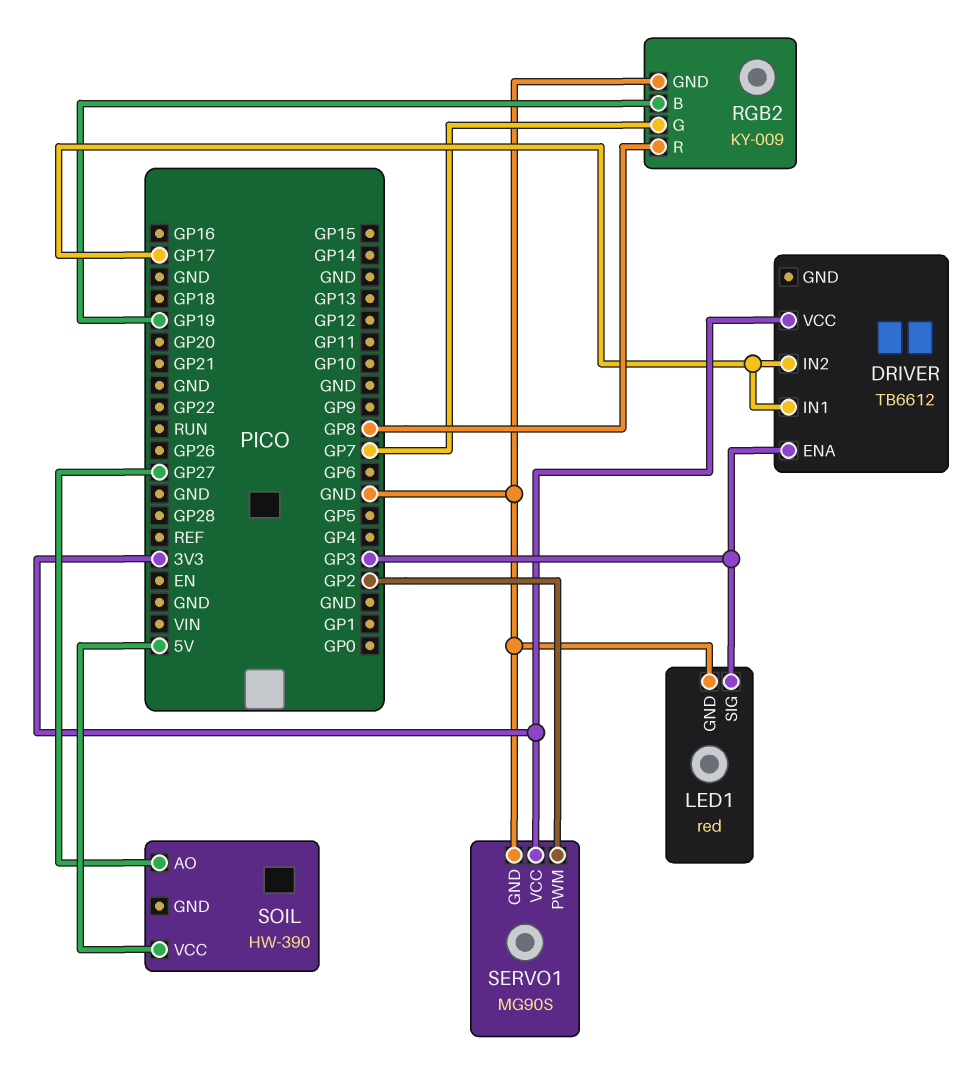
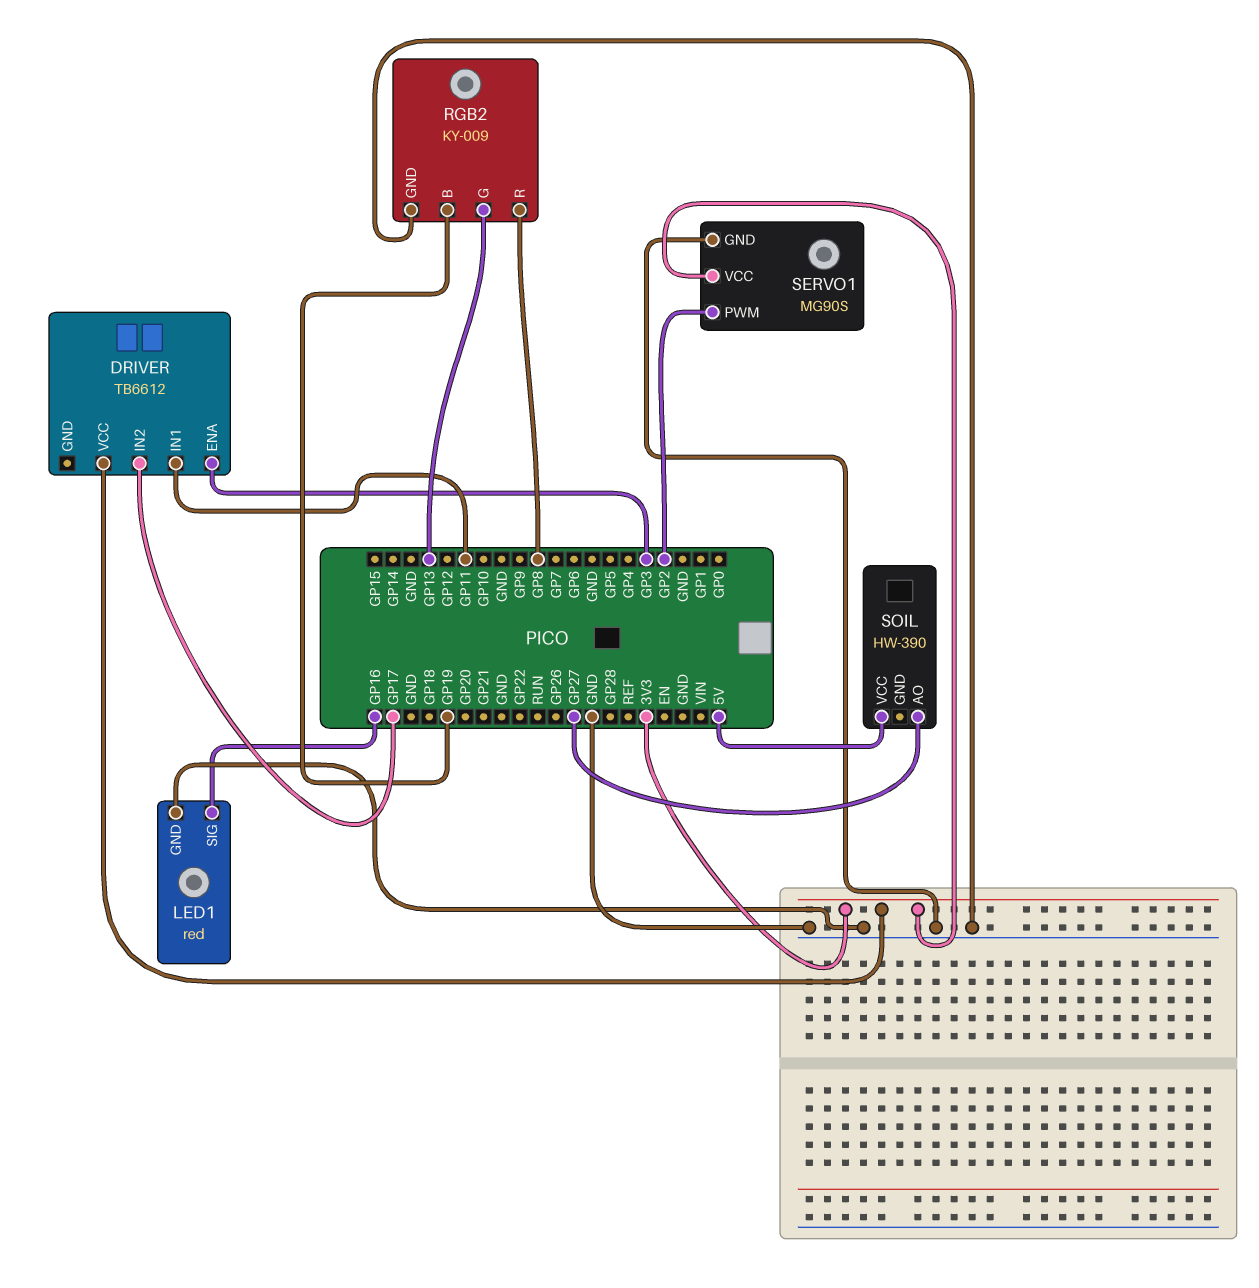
DRIVER pin IN1: GP17 -> GP11
LED1 pin SIG: GP3 -> GP16
RGB2 pin G: GP7 -> GP13

